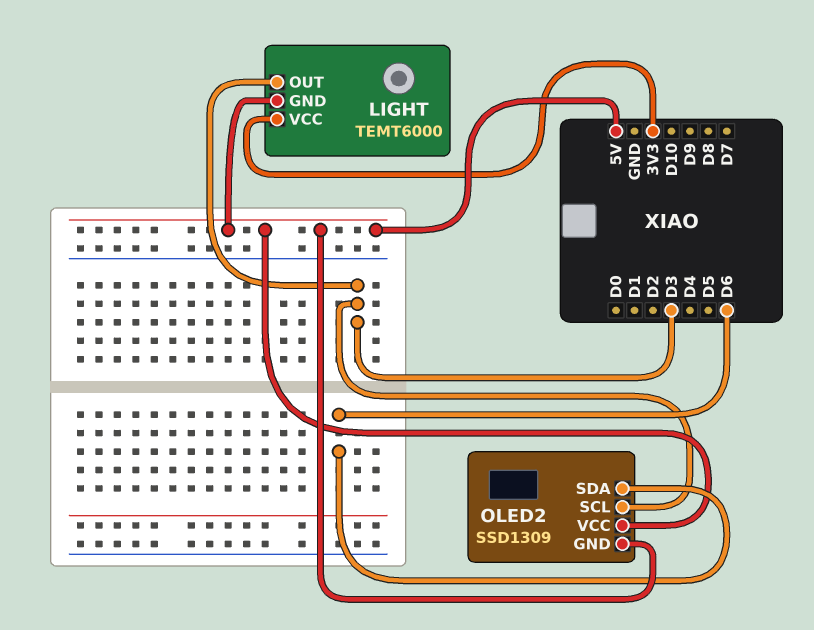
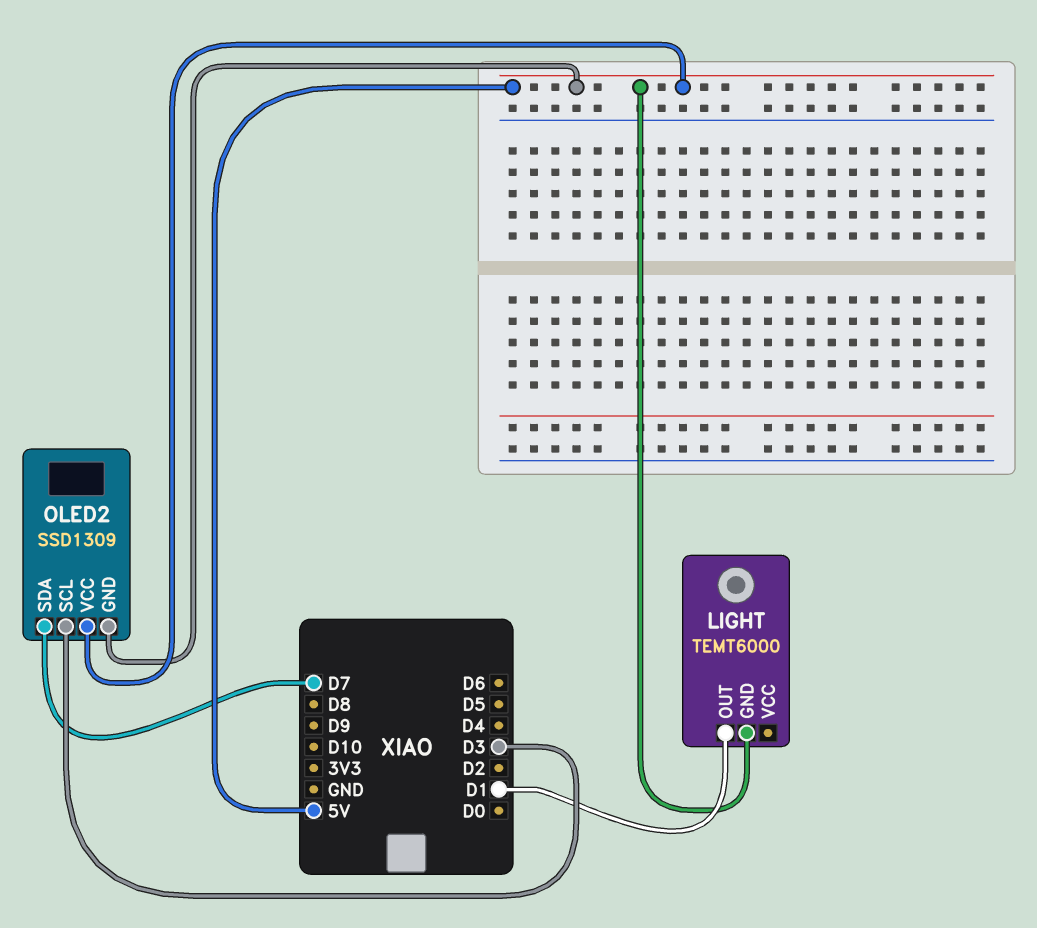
LIGHT pin OUT: D3 -> D1
LIGHT pin VCC: 3V3 -> none
OLED2 pin SDA: D6 -> D7

